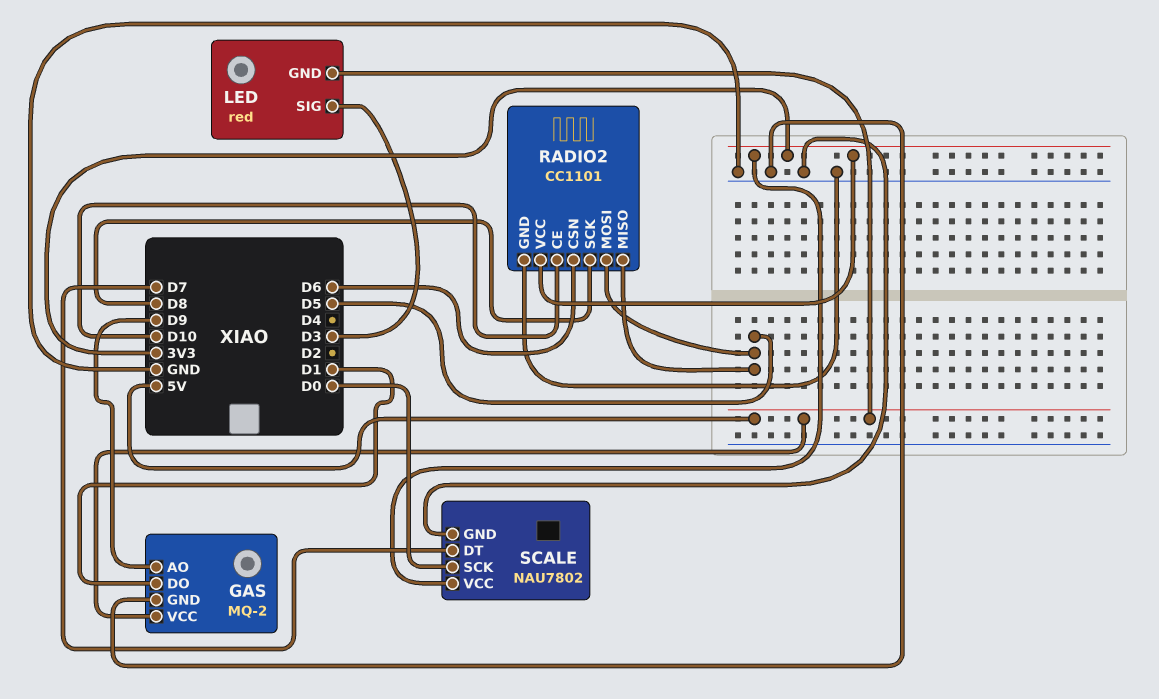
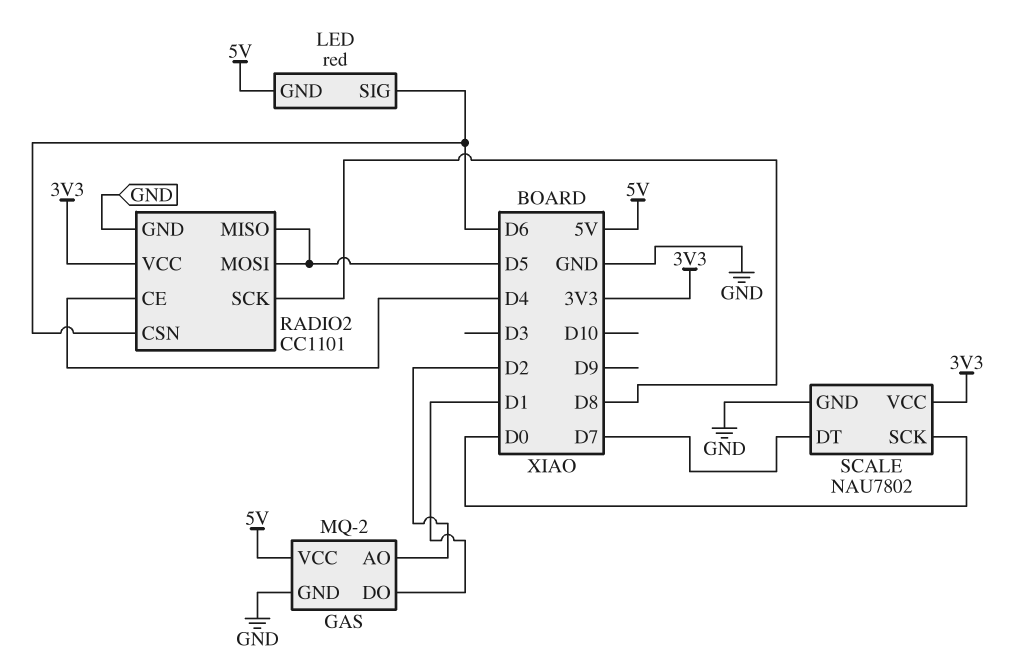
GAS pin AO: D9 -> D2
LED pin SIG: D3 -> D6
RADIO2 pin CE: D10 -> D4

